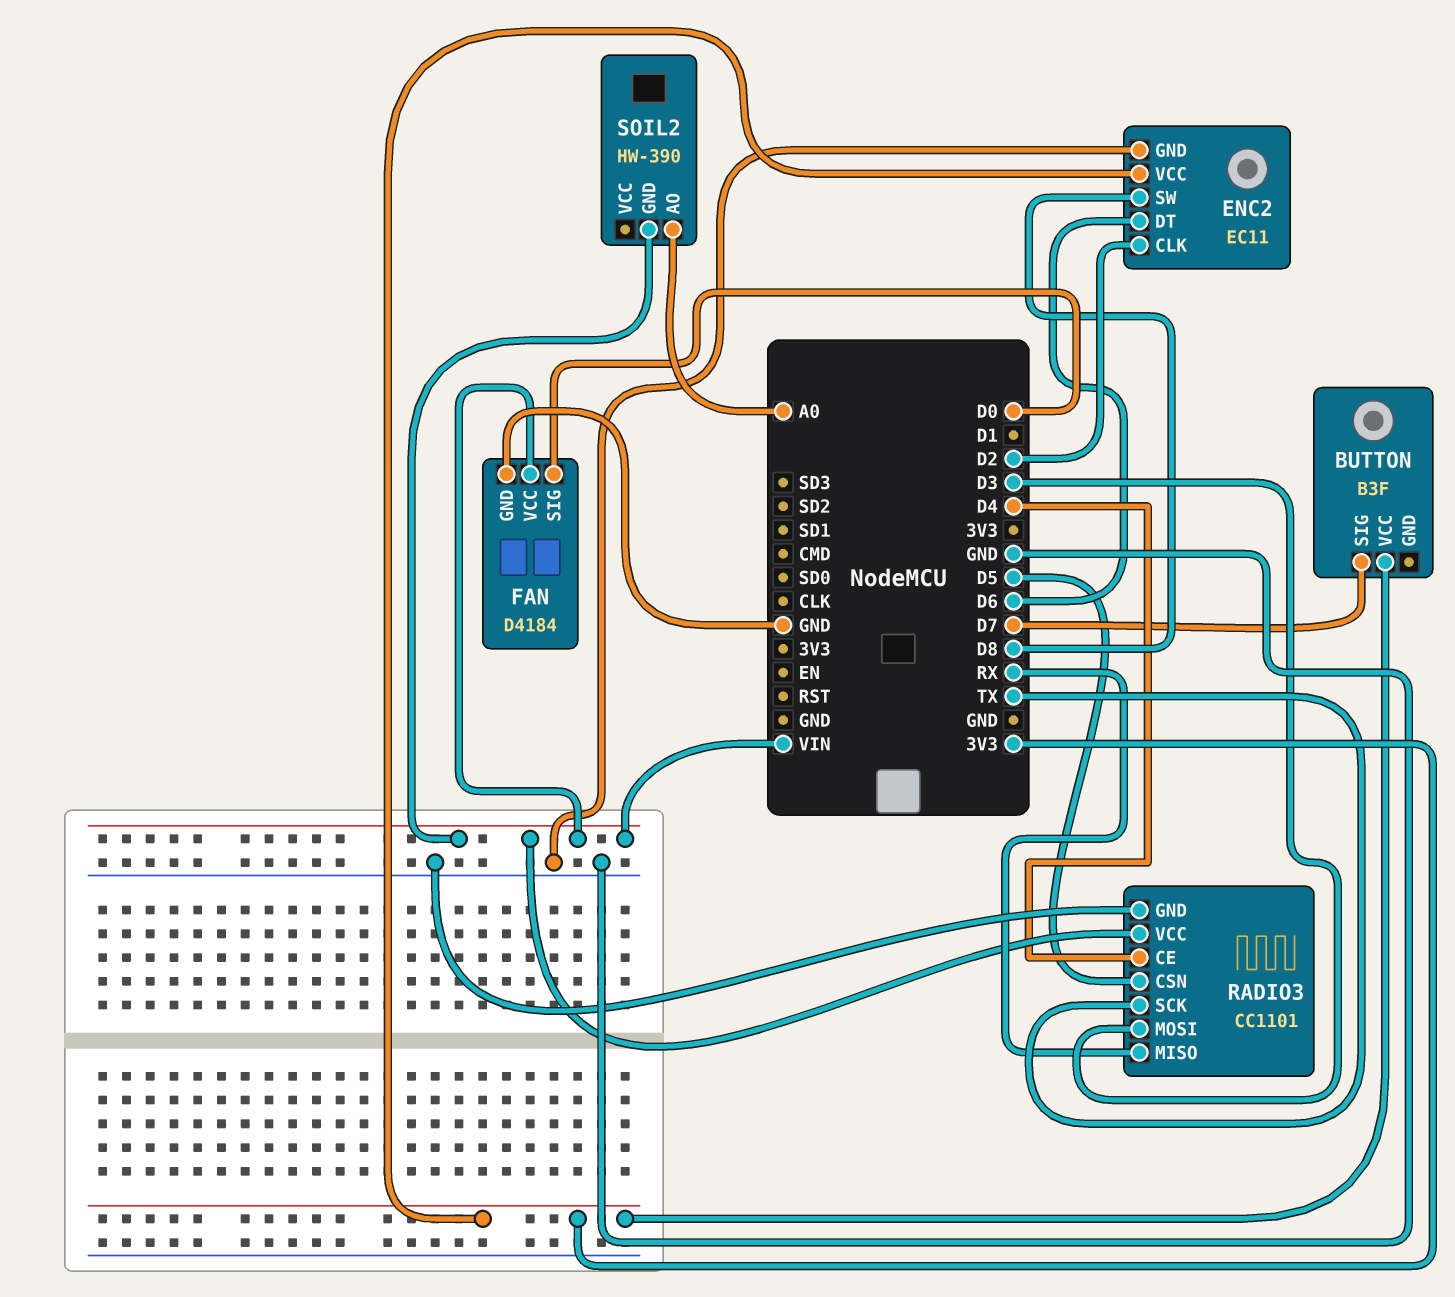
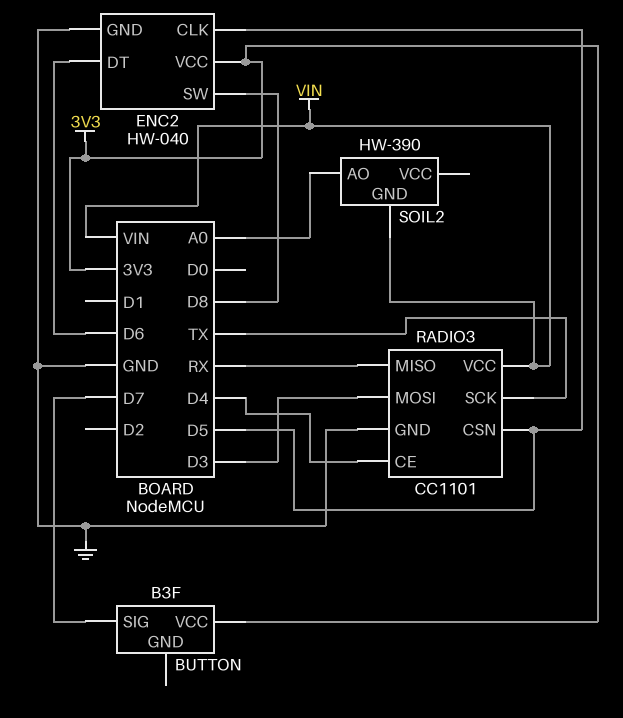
ENC2: EC11 -> HW-040
ENC2 pin CLK: D2 -> D5
FAN: D4184 -> none
FAN pin GND: GND -> none
FAN pin SIG: D0 -> none
FAN pin VCC: VIN -> none

